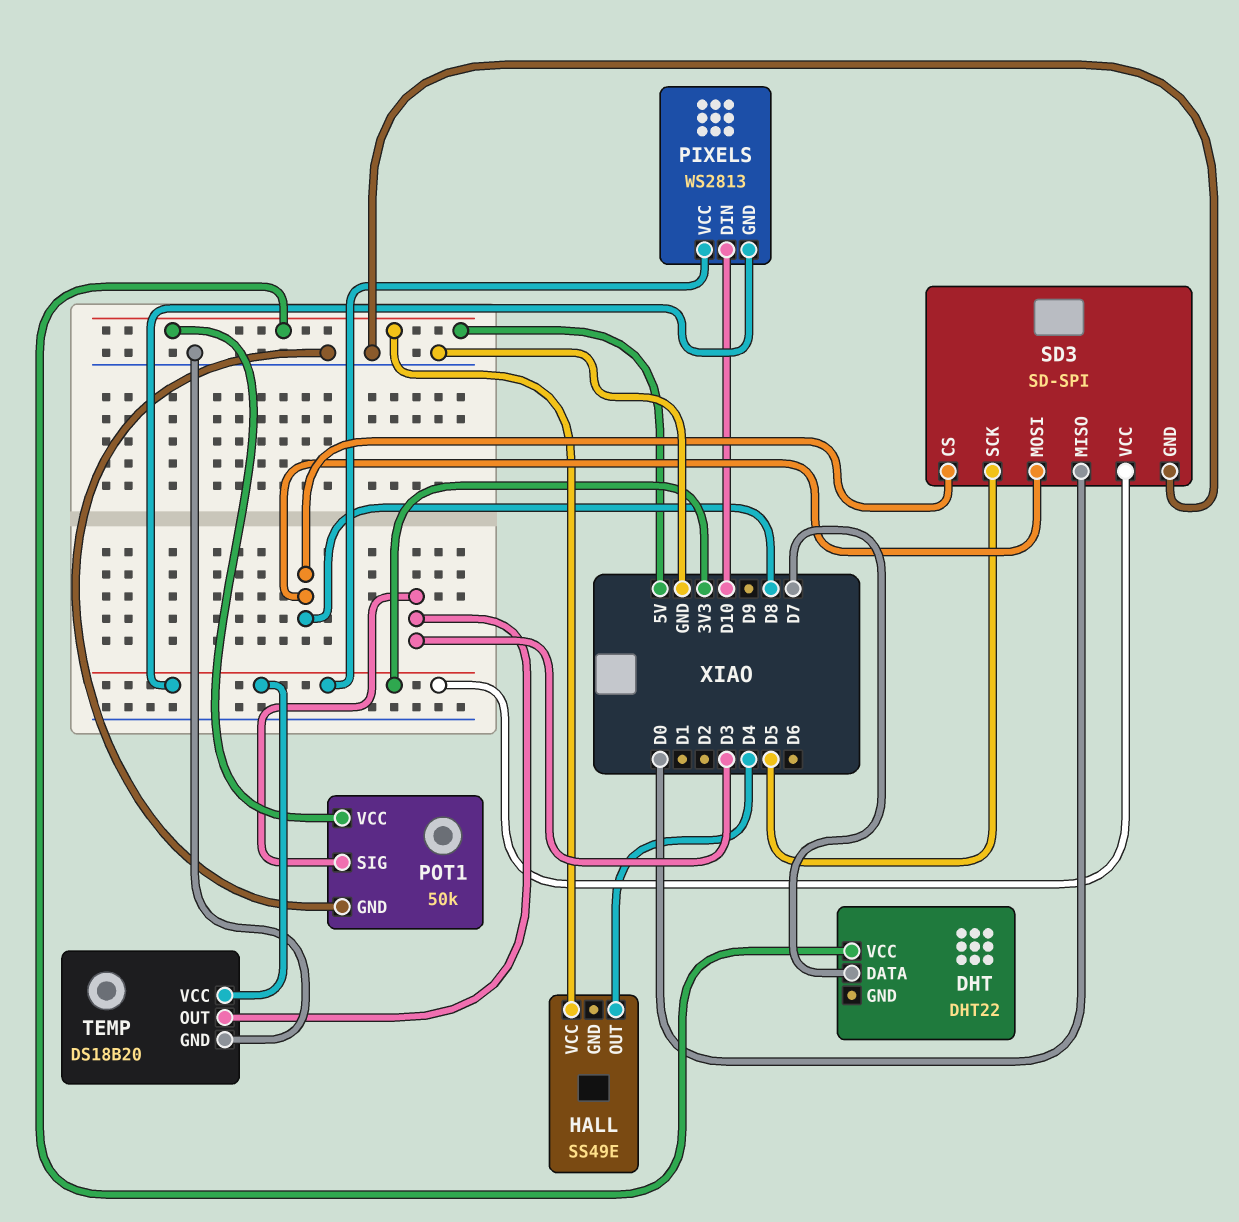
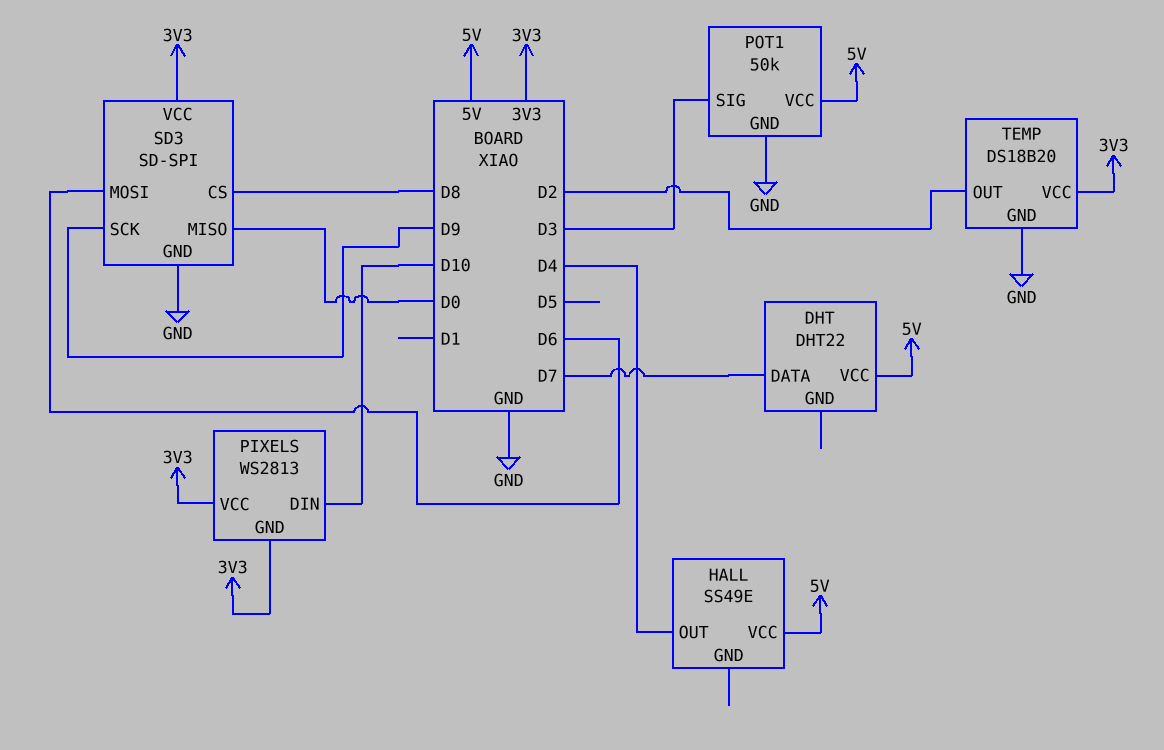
SD3 pin MOSI: D8 -> D6
SD3 pin SCK: D5 -> D9
TEMP pin OUT: D3 -> D2

